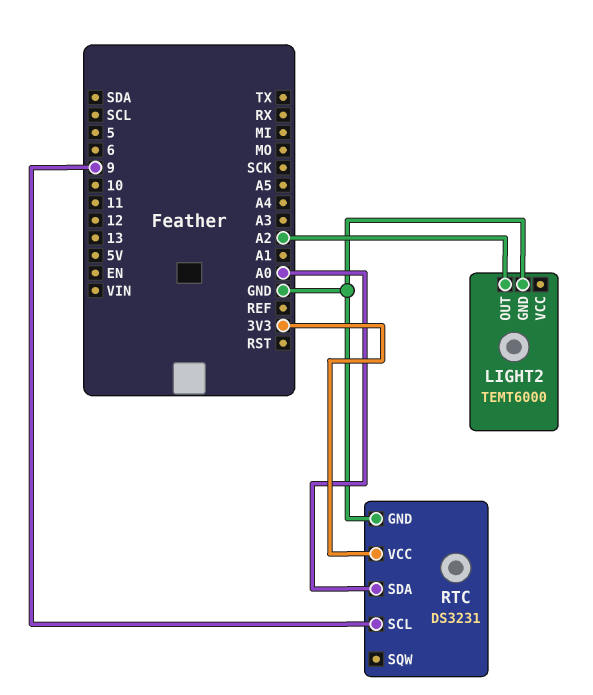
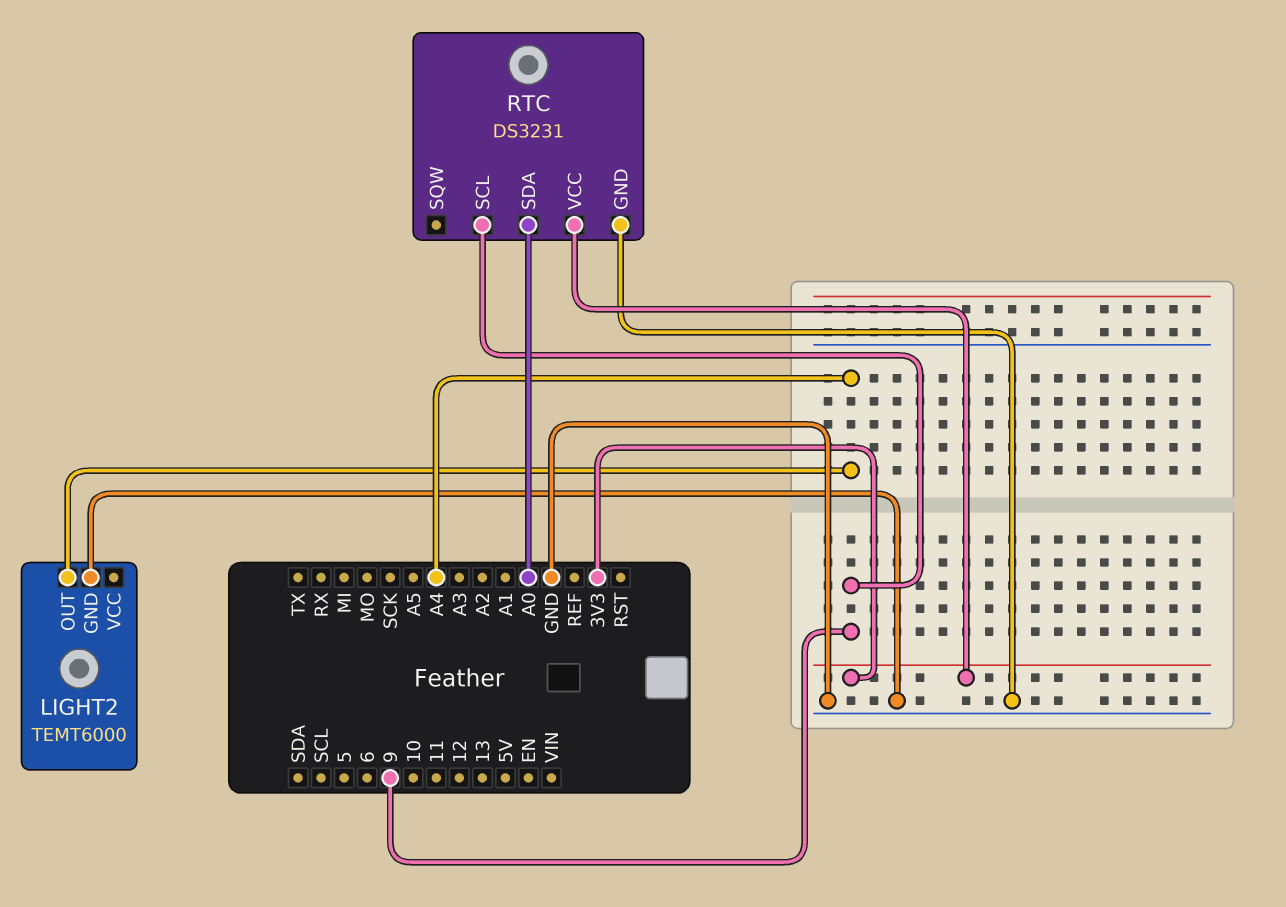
LIGHT2 pin OUT: A2 -> A4

